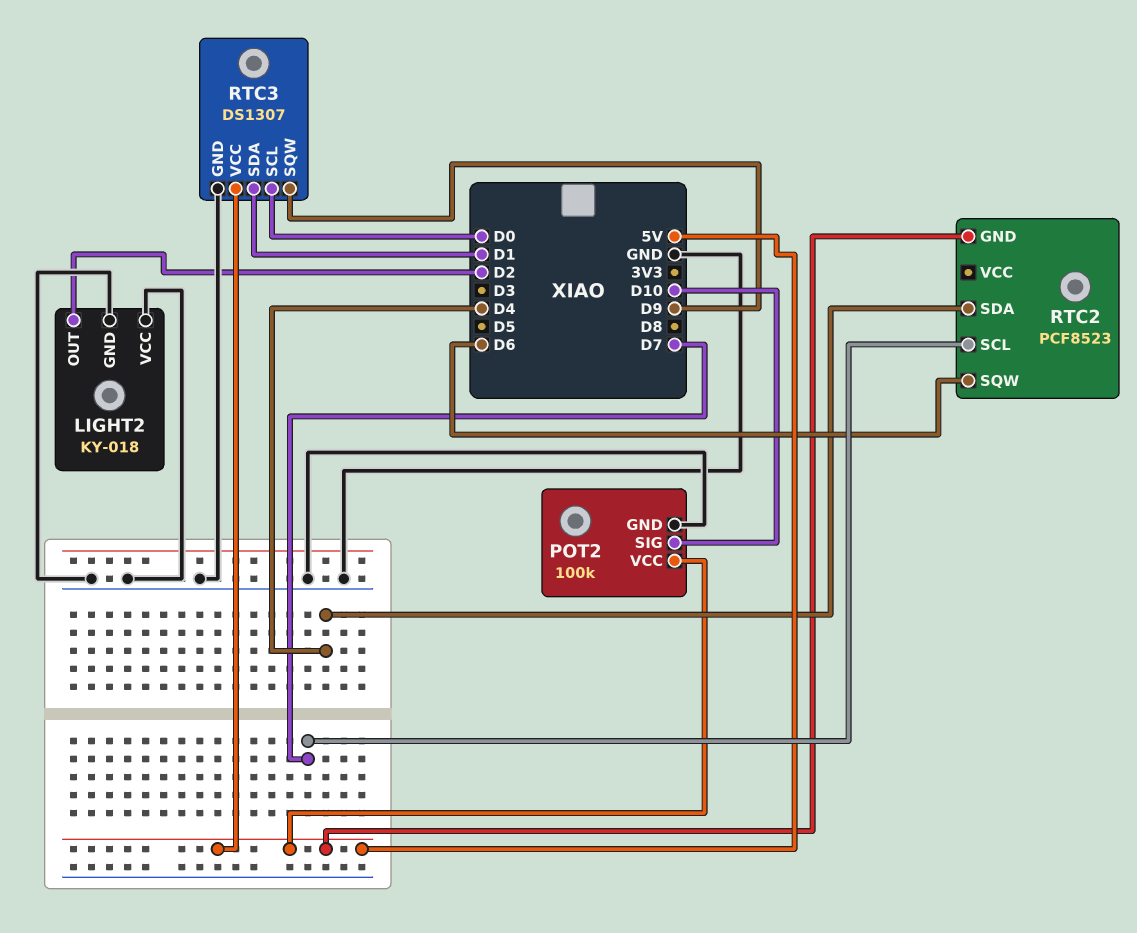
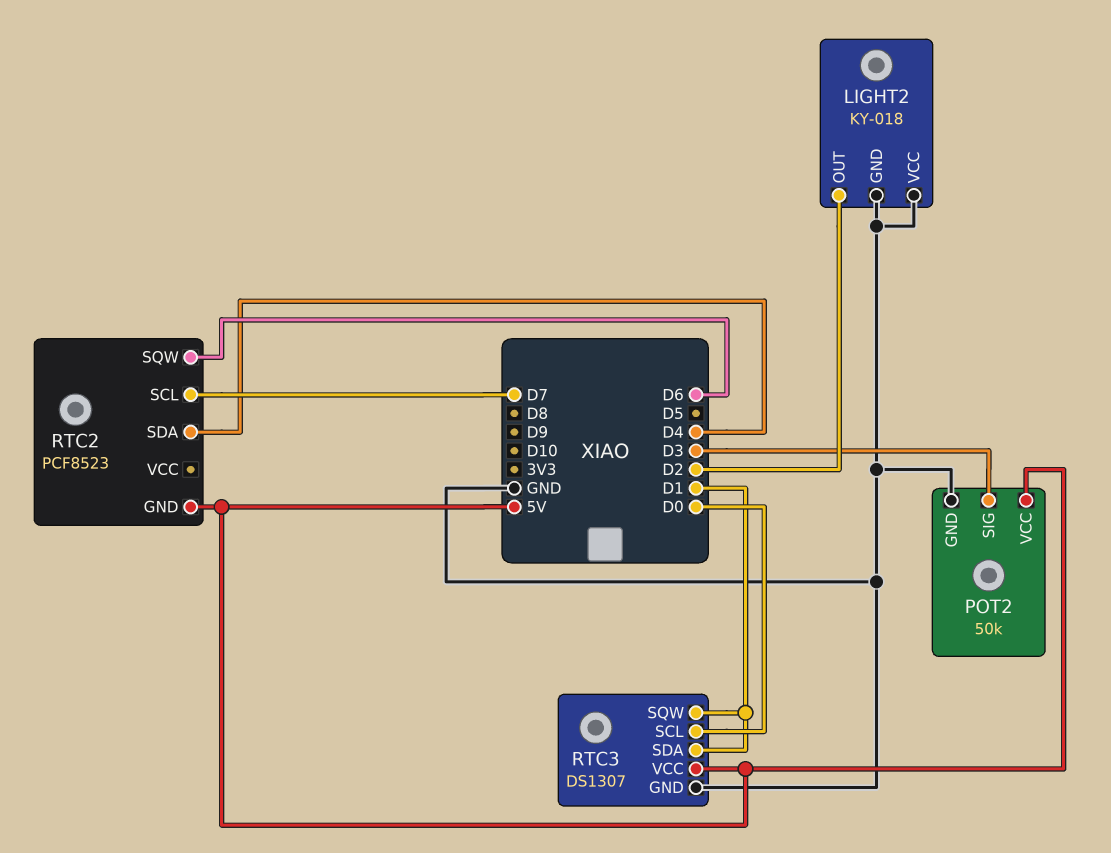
POT2: 100k -> 50k
POT2 pin SIG: D10 -> D3
RTC3 pin SQW: D9 -> D1

